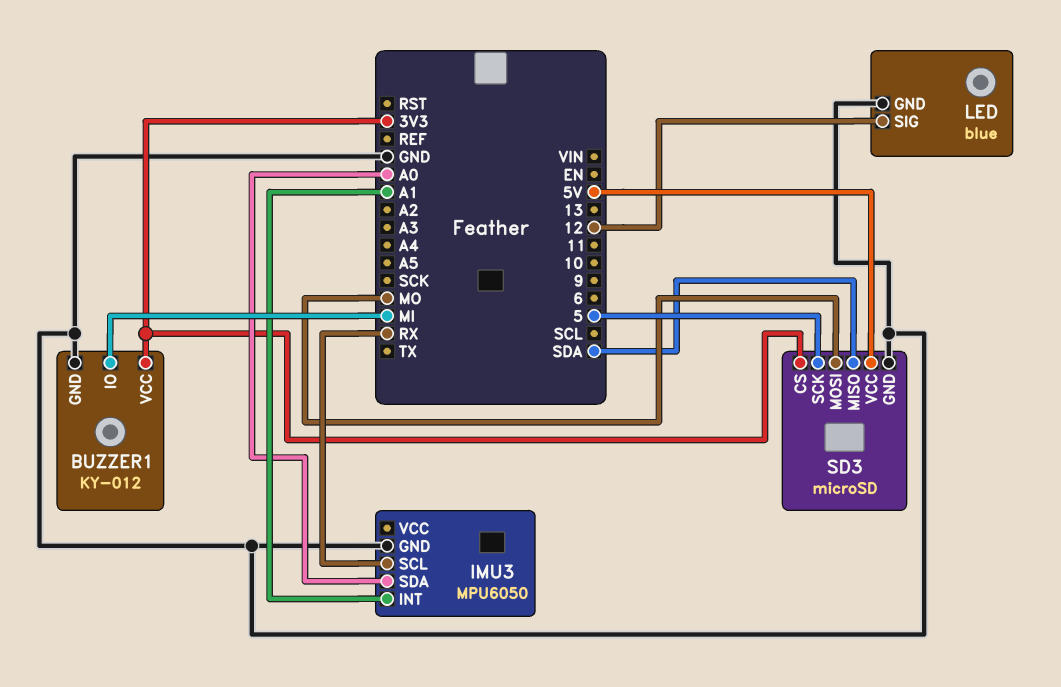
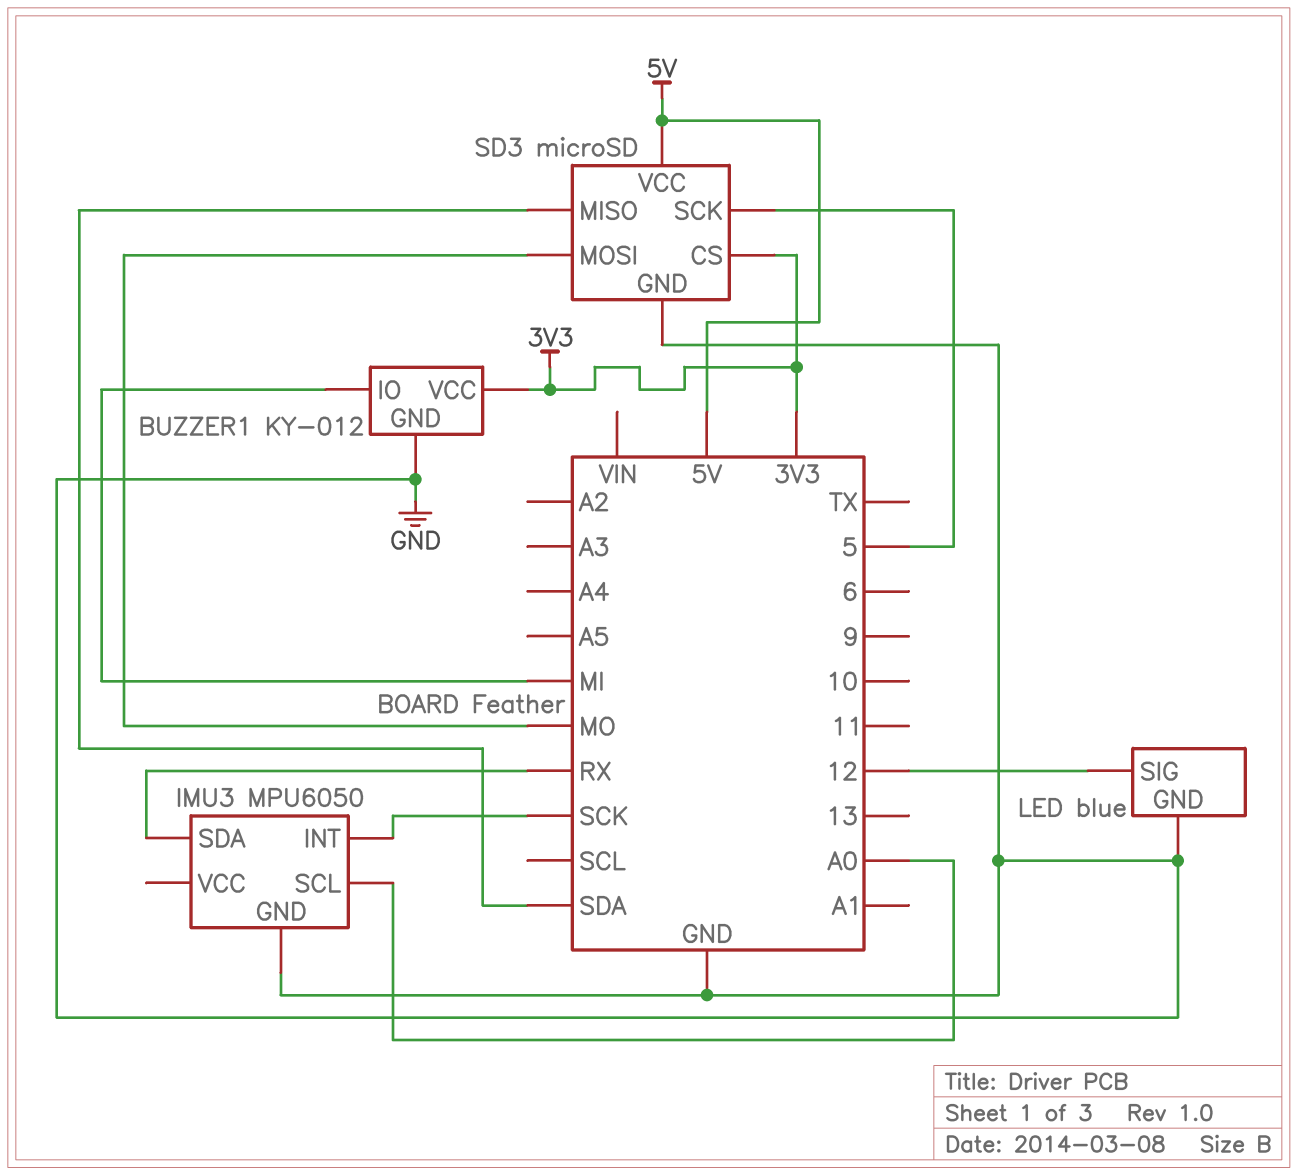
IMU3 pin INT: A1 -> SCK
IMU3 pin SCL: RX -> A0
IMU3 pin SDA: A0 -> RX

